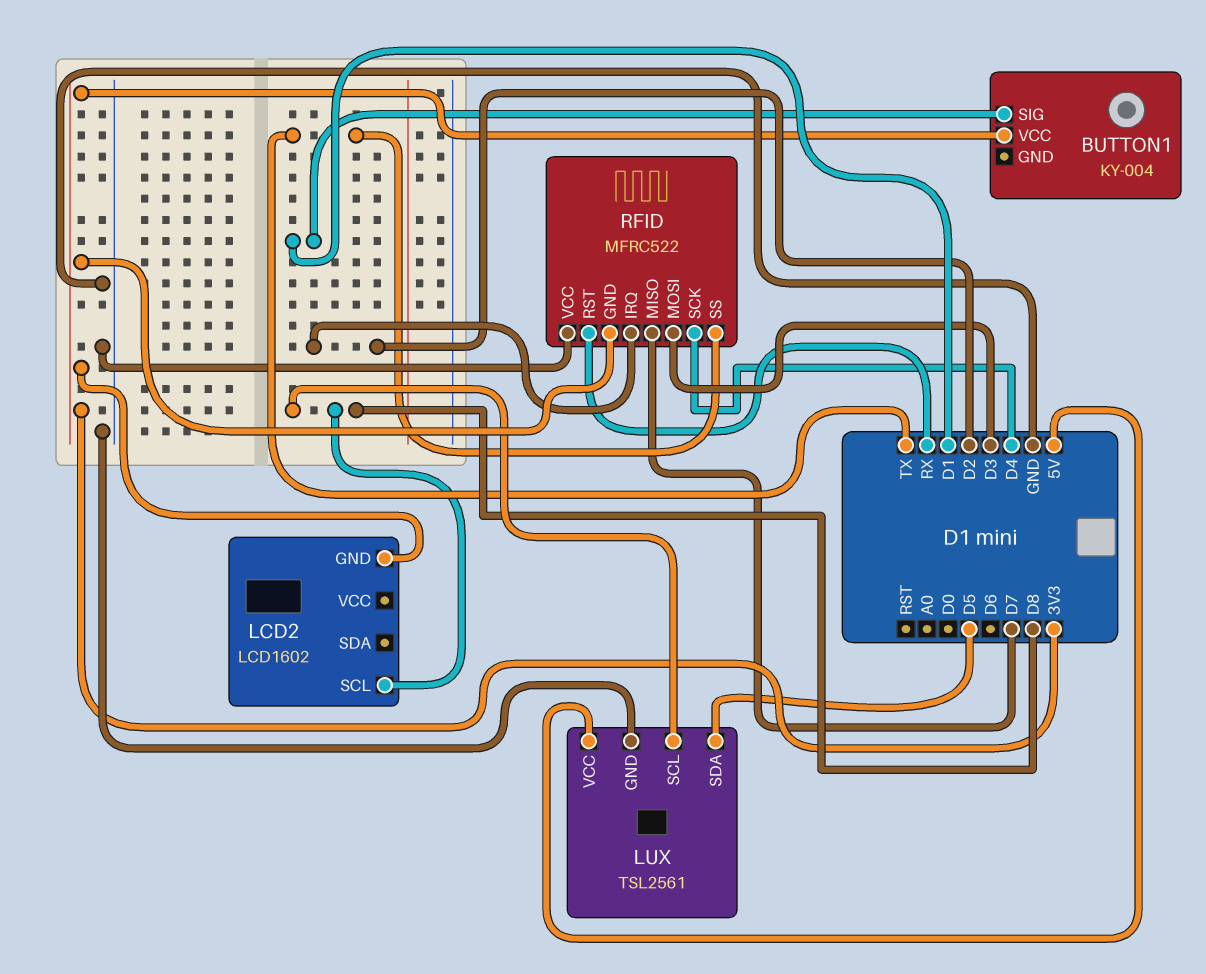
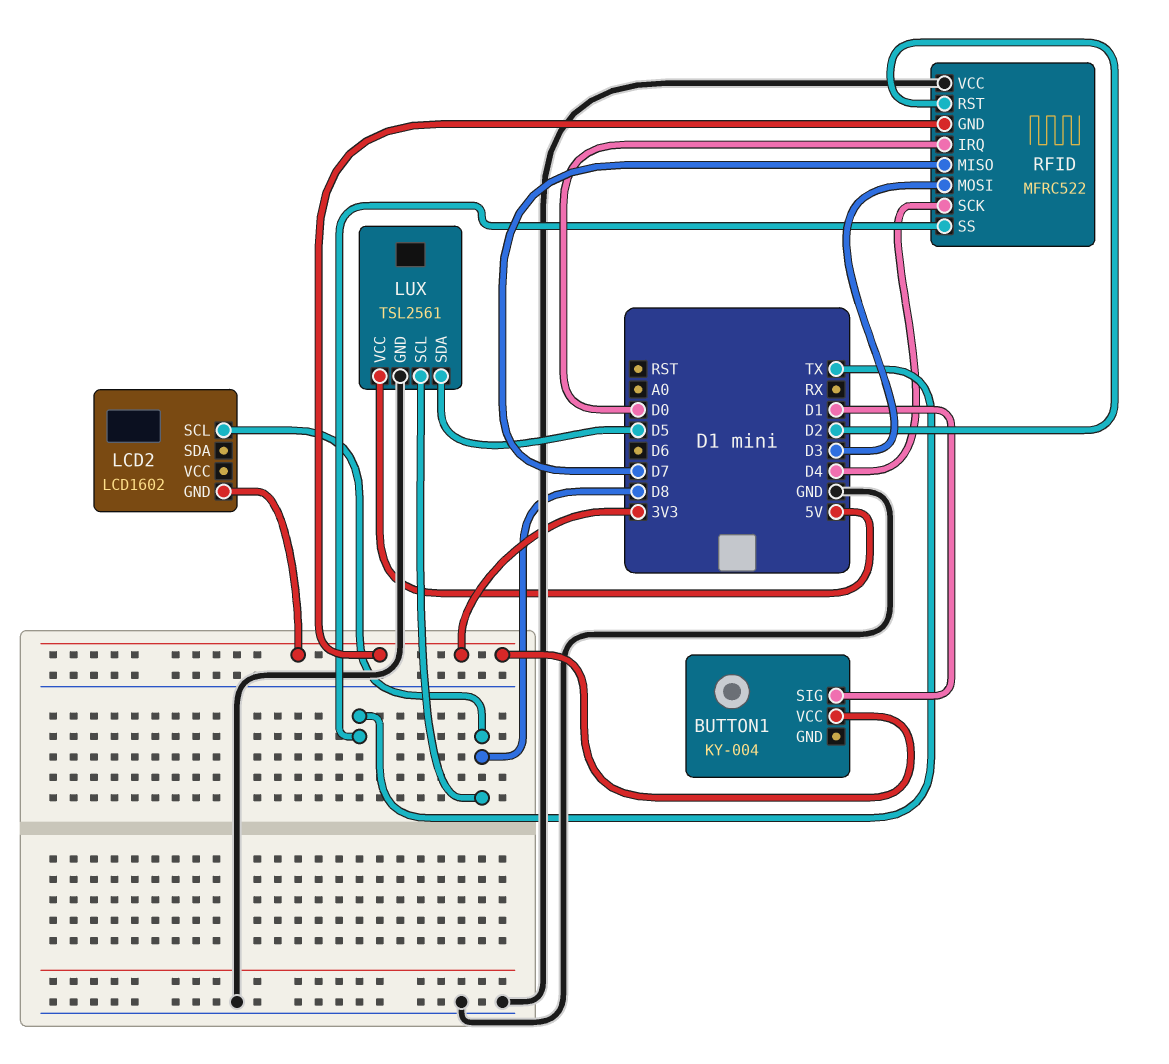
RFID pin IRQ: D2 -> D0
RFID pin RST: RX -> D2

